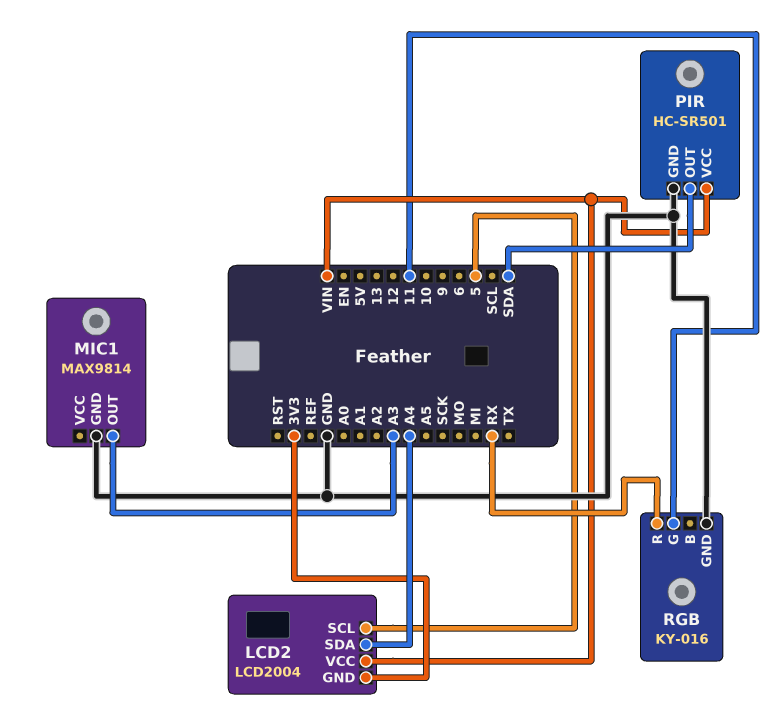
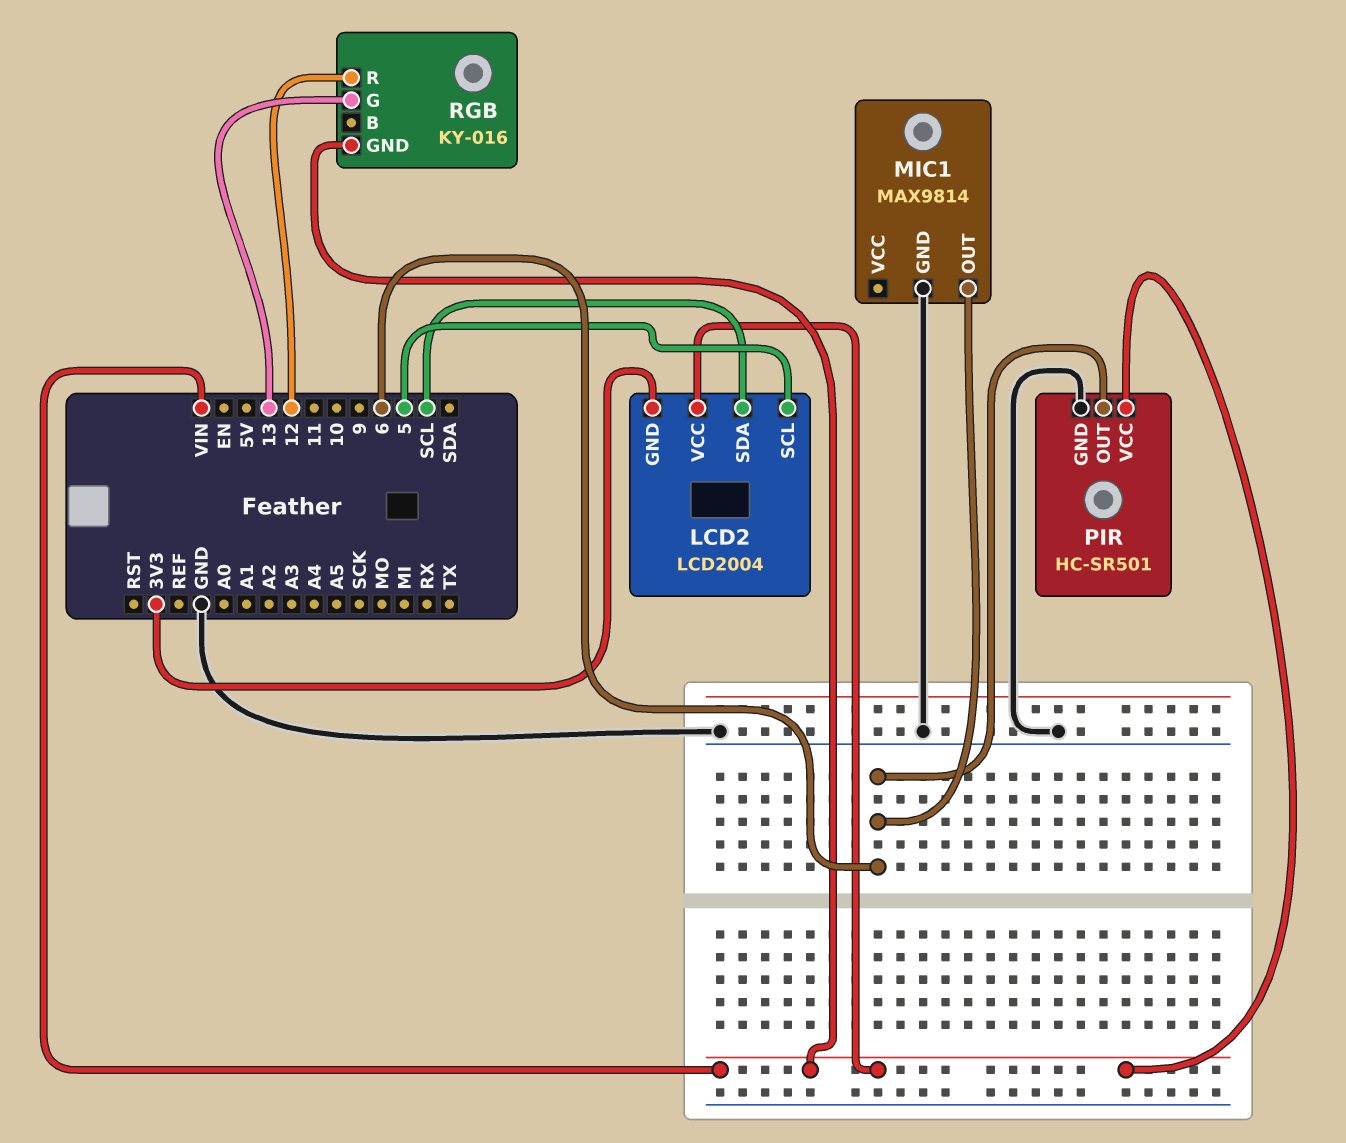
LCD2 pin SDA: A4 -> SCL
MIC1 pin OUT: A3 -> 6
PIR pin OUT: SDA -> 6
RGB pin G: 11 -> 13
RGB pin GND: GND -> VIN
RGB pin R: RX -> 12

